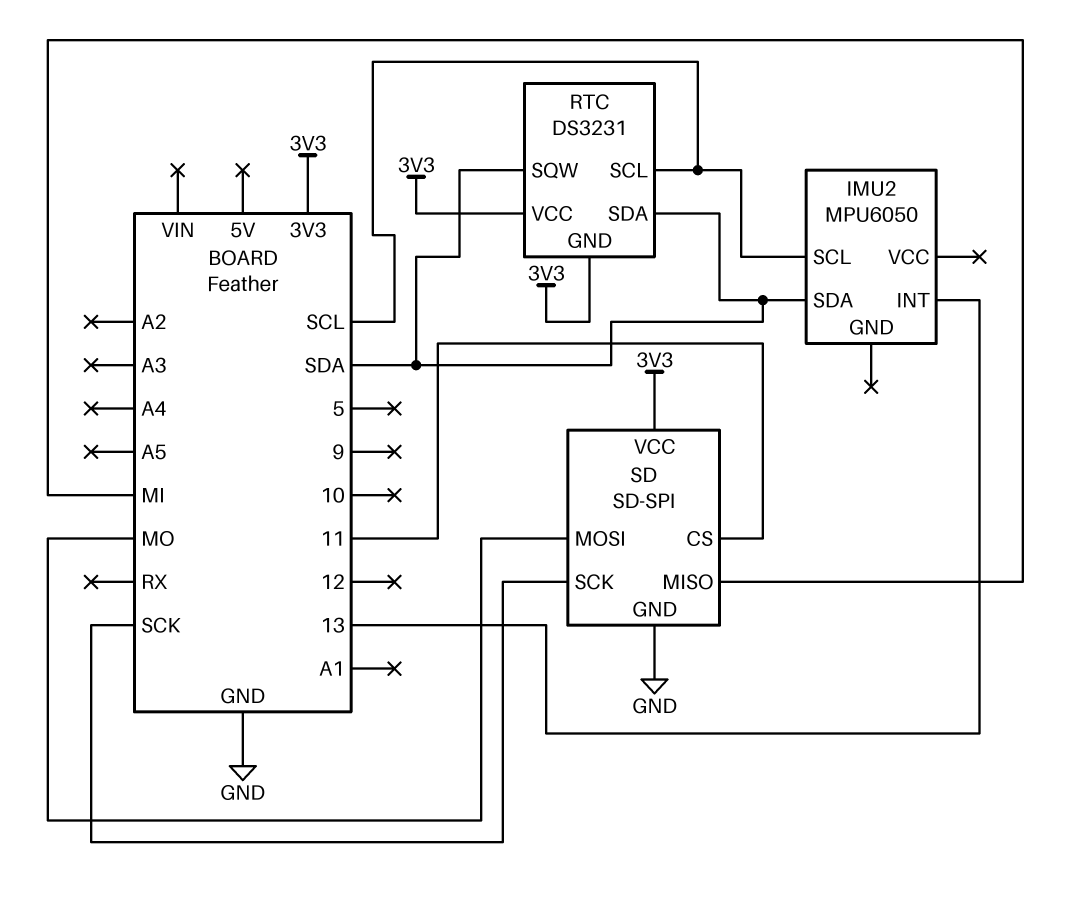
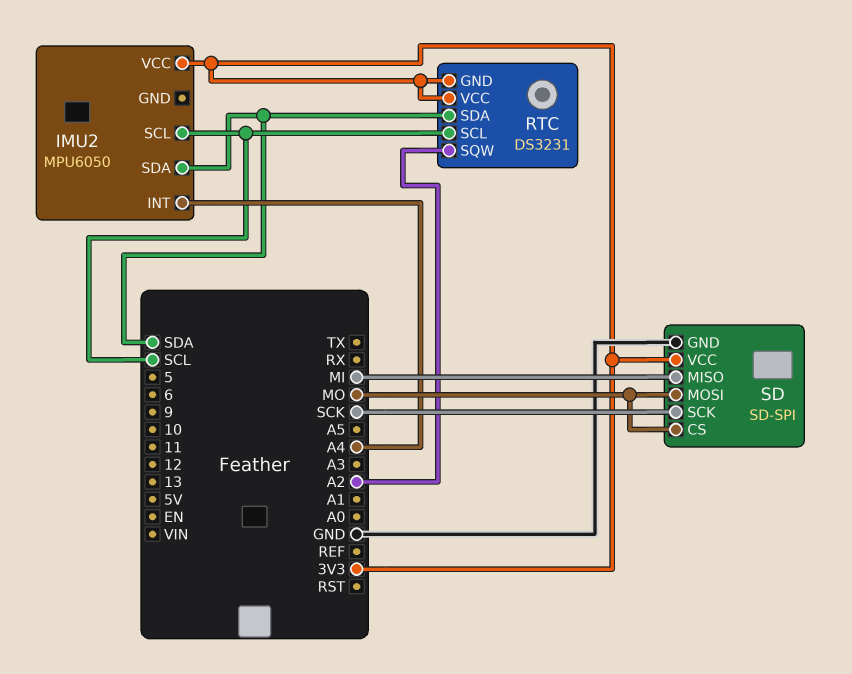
IMU2 pin INT: 13 -> A4
IMU2 pin VCC: none -> 3V3
RTC pin SQW: SDA -> A2
SD pin CS: 11 -> MO

